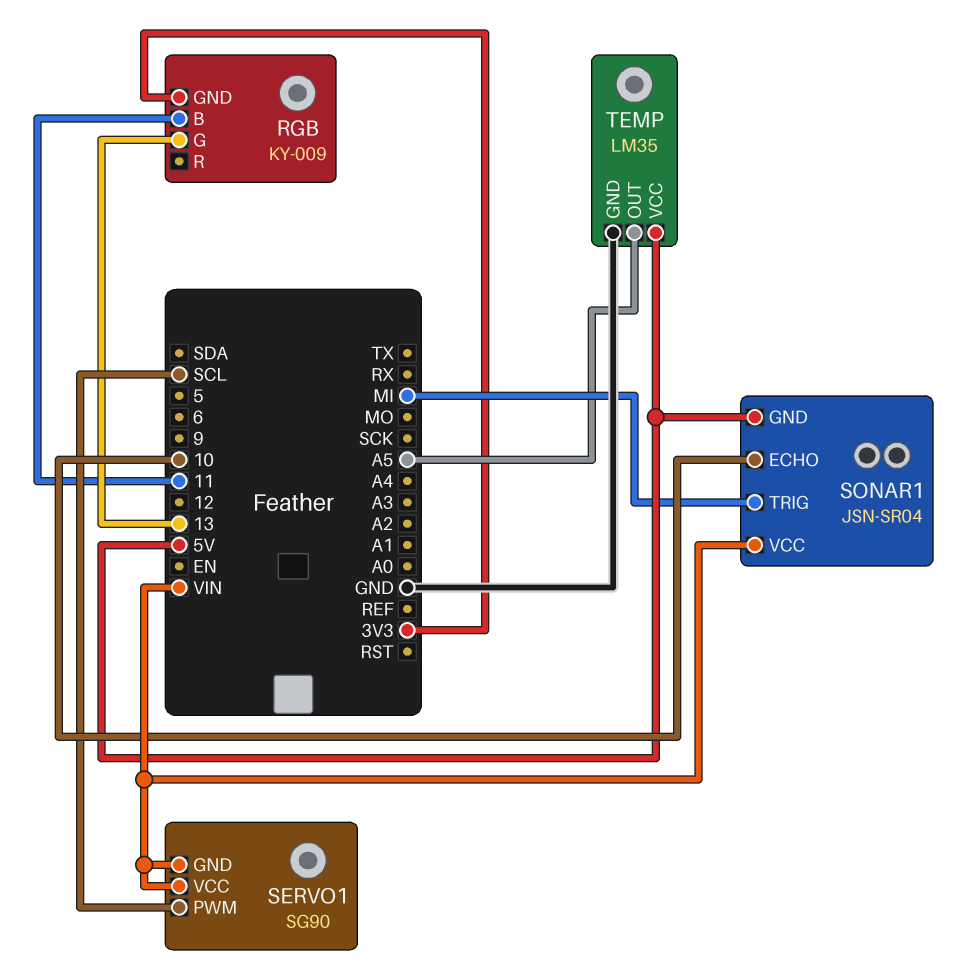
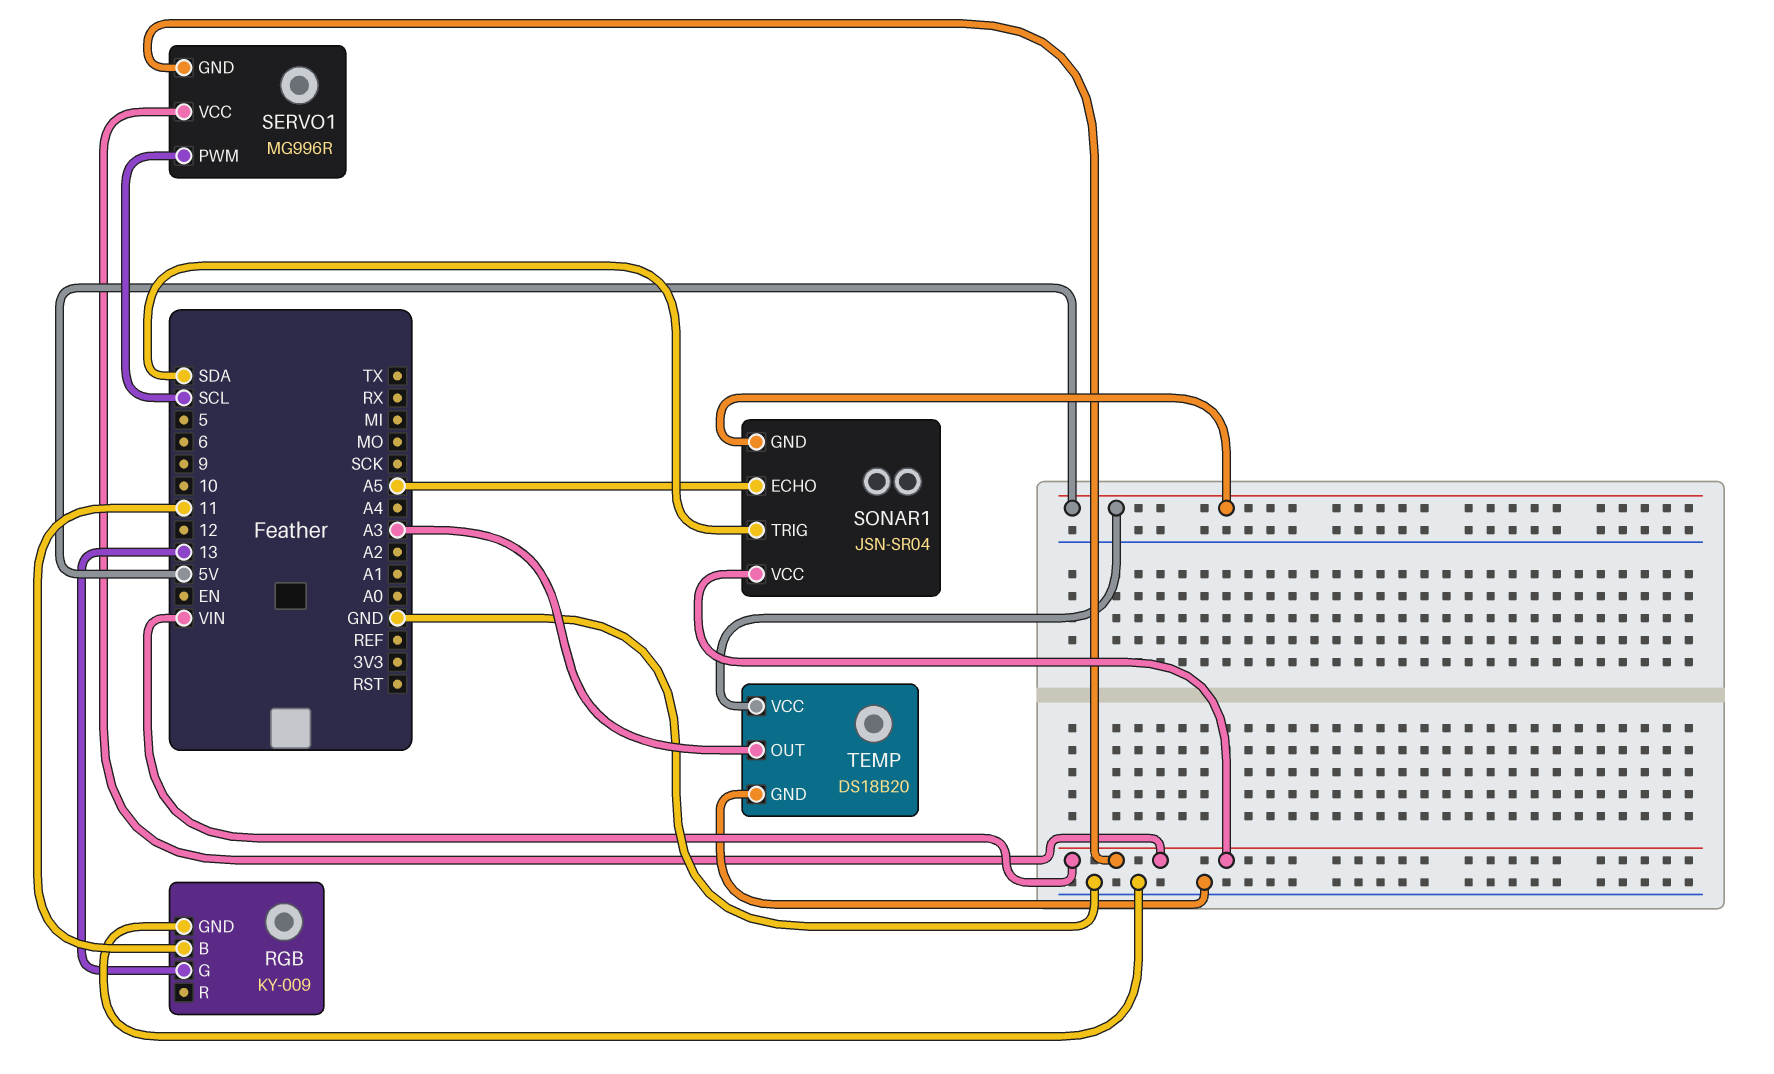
RGB pin GND: 3V3 -> GND
SERVO1: SG90 -> MG996R
SONAR1 pin ECHO: 10 -> A5
SONAR1 pin TRIG: MI -> SDA
TEMP: LM35 -> DS18B20
TEMP pin OUT: A5 -> A3

